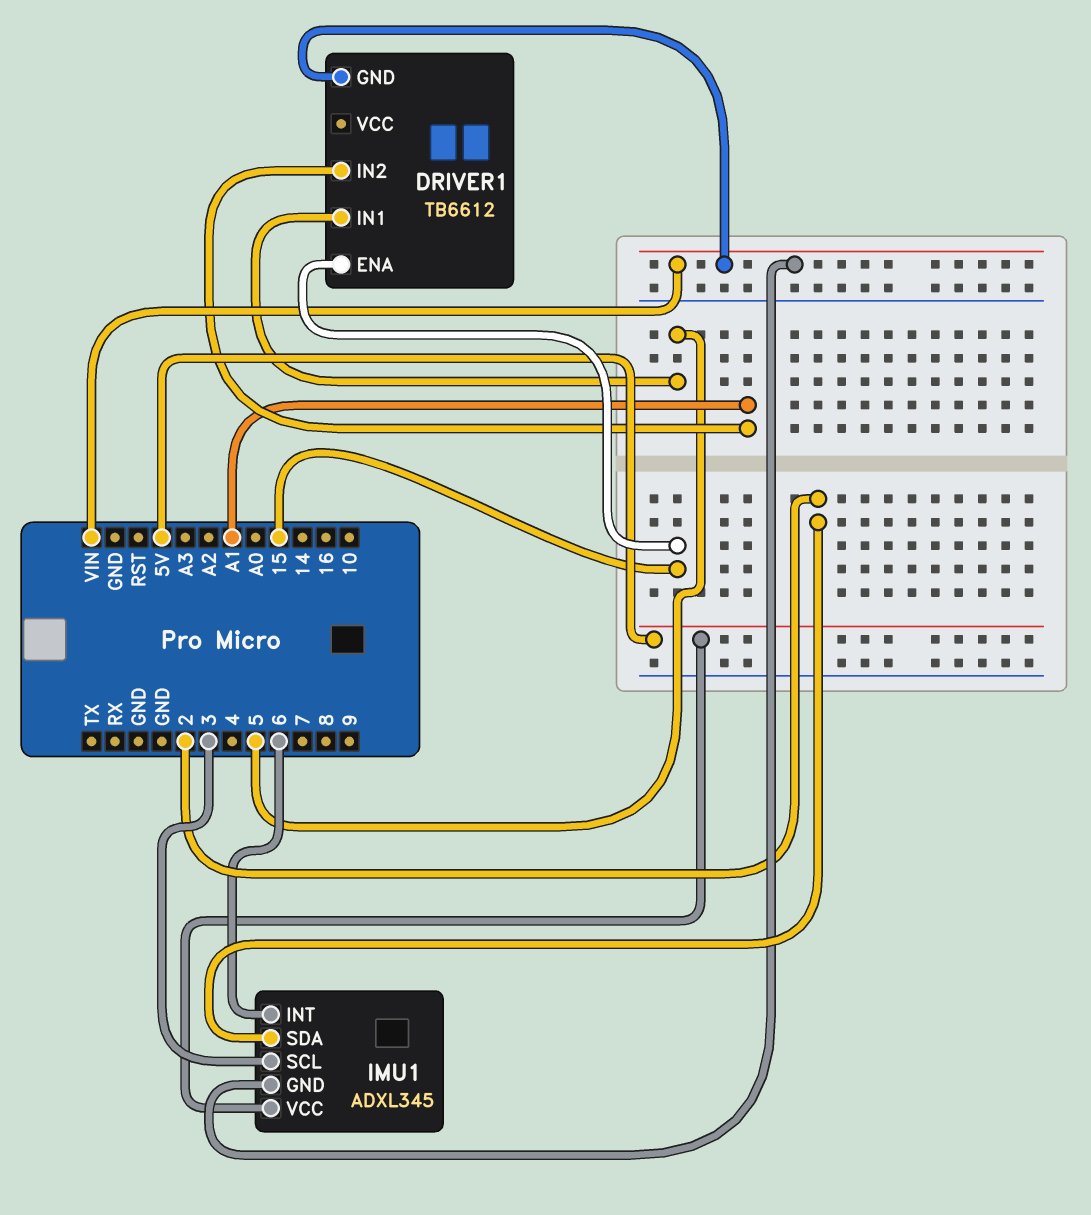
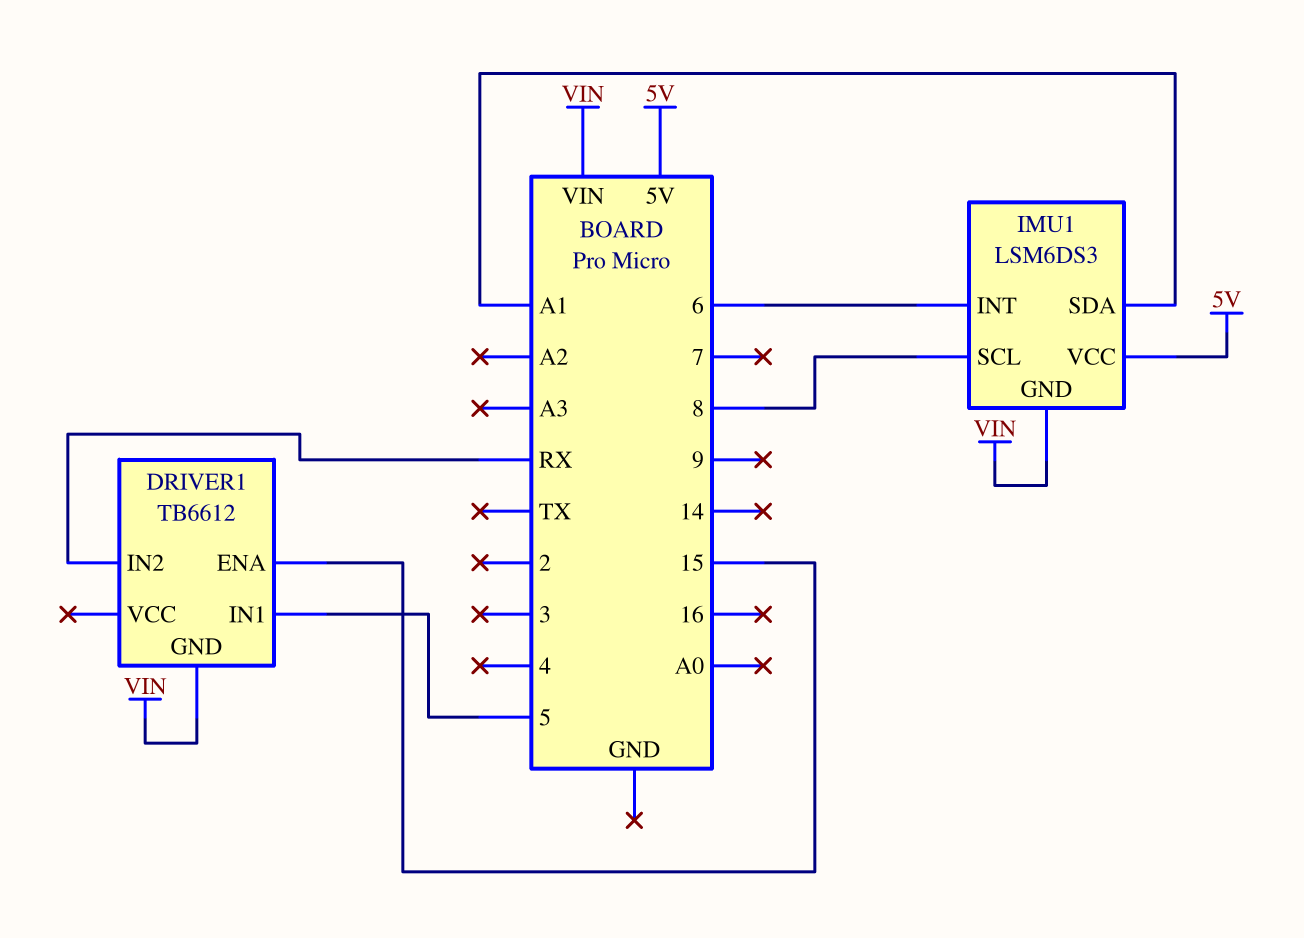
DRIVER1 pin IN2: A1 -> RX
IMU1: ADXL345 -> LSM6DS3
IMU1 pin SCL: 3 -> 8
IMU1 pin SDA: 2 -> A1

